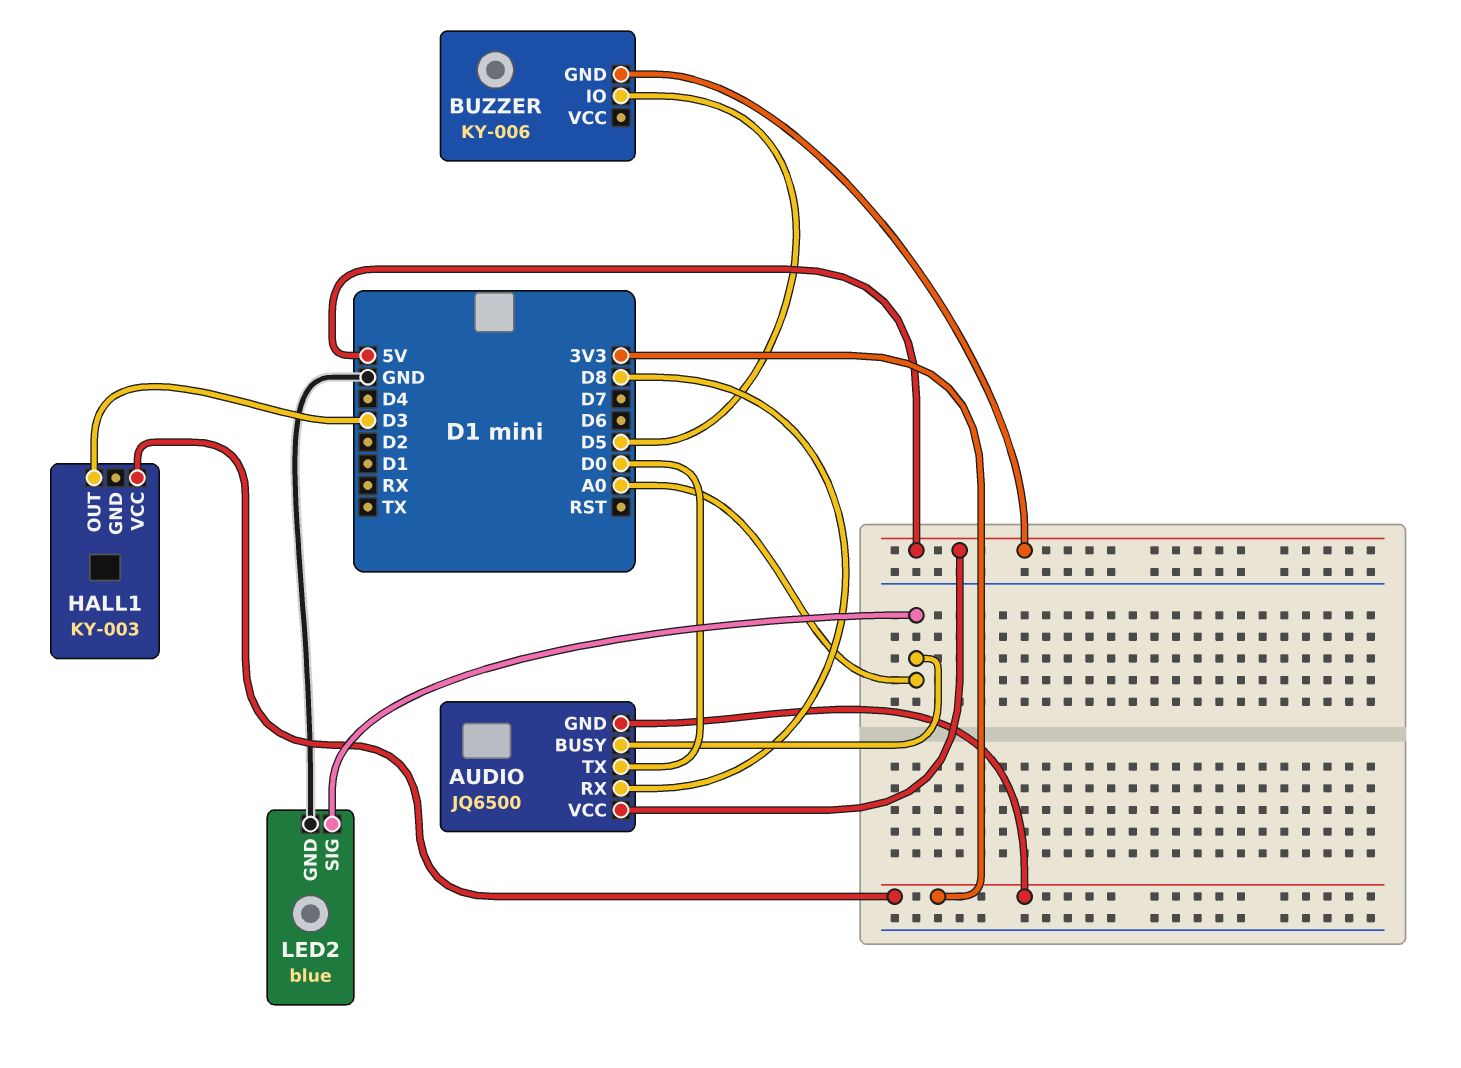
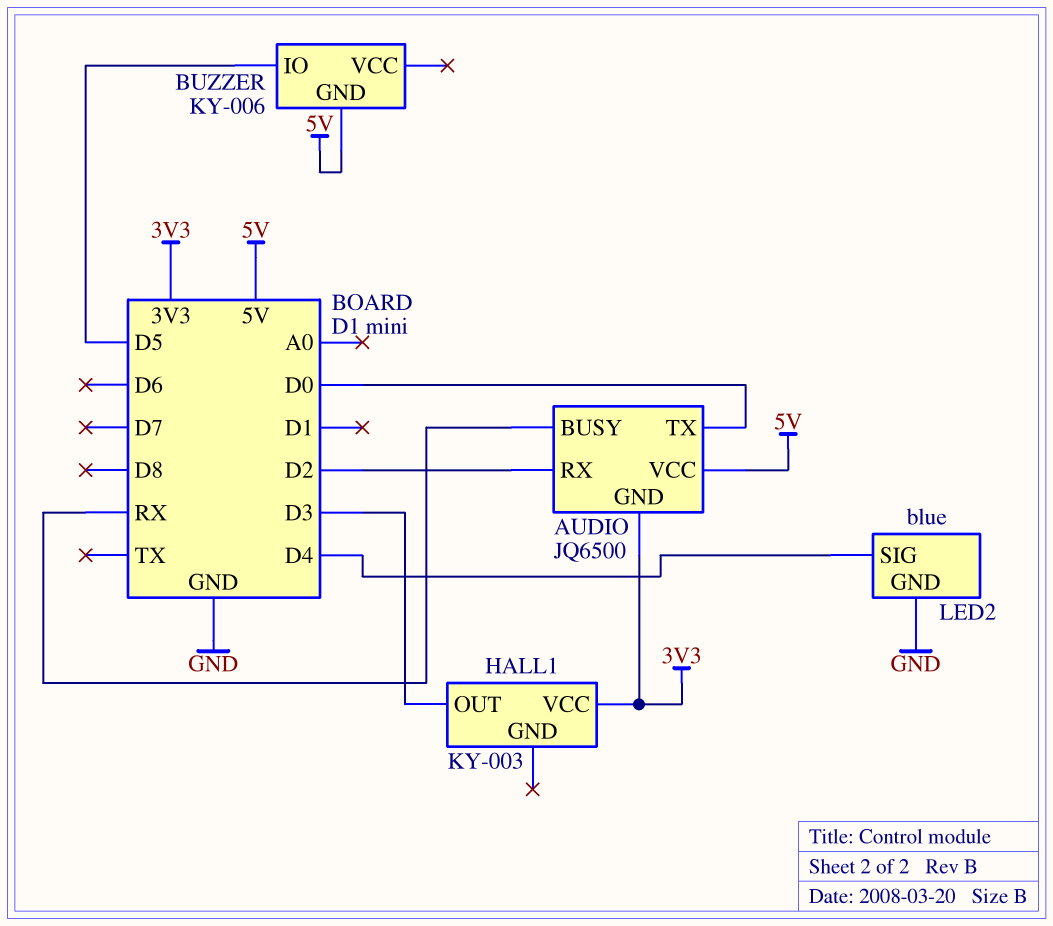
AUDIO pin BUSY: A0 -> RX
AUDIO pin RX: D8 -> D2
LED2 pin SIG: A0 -> D4

